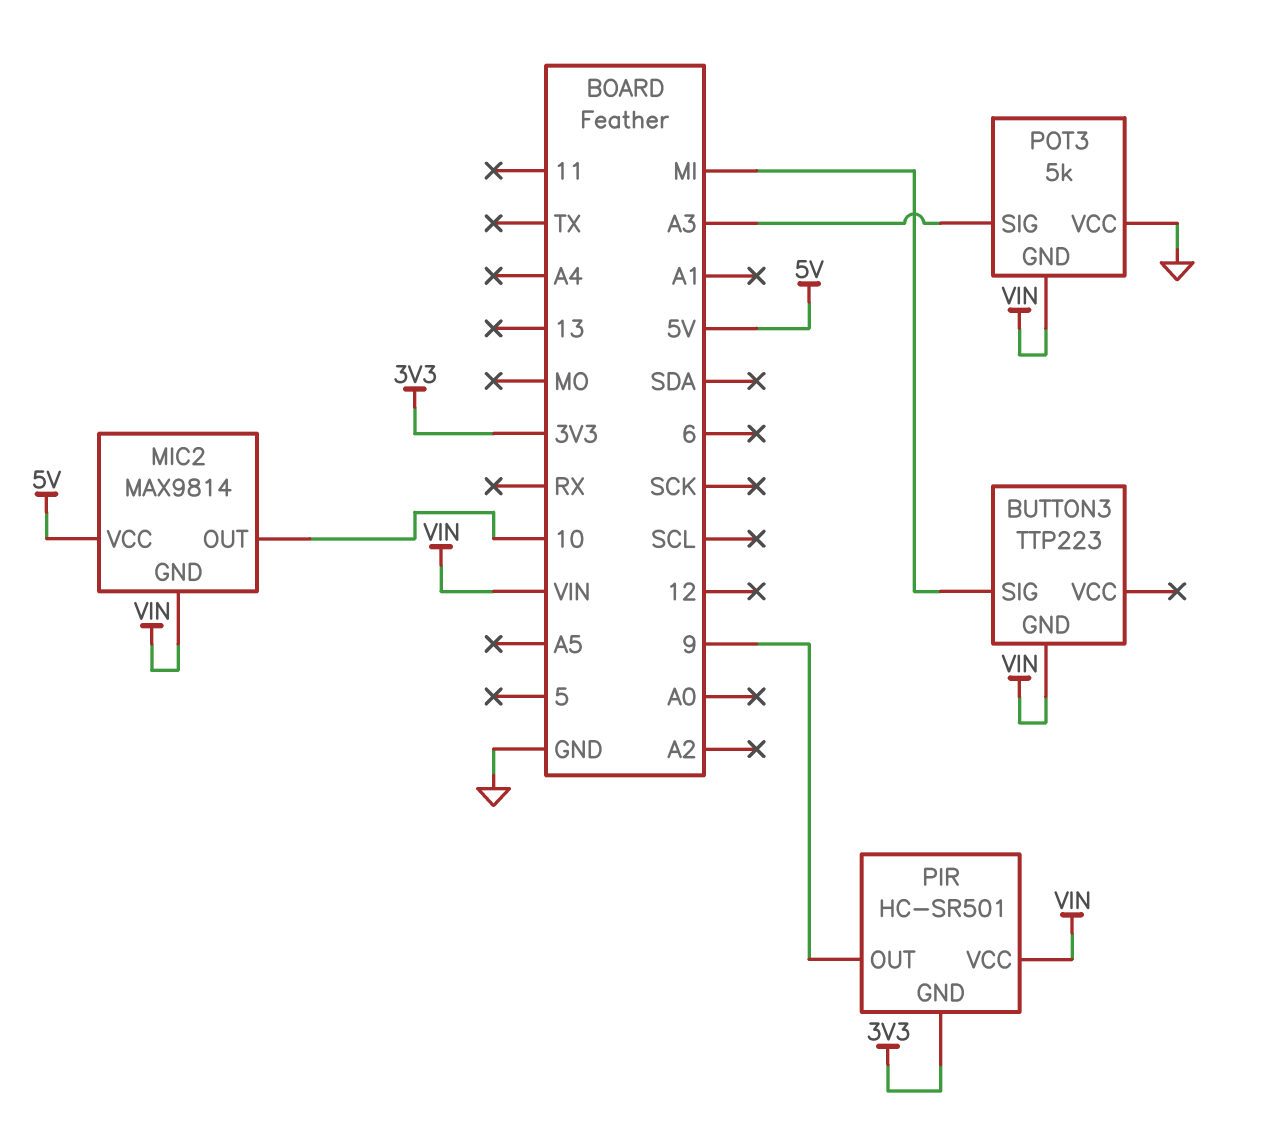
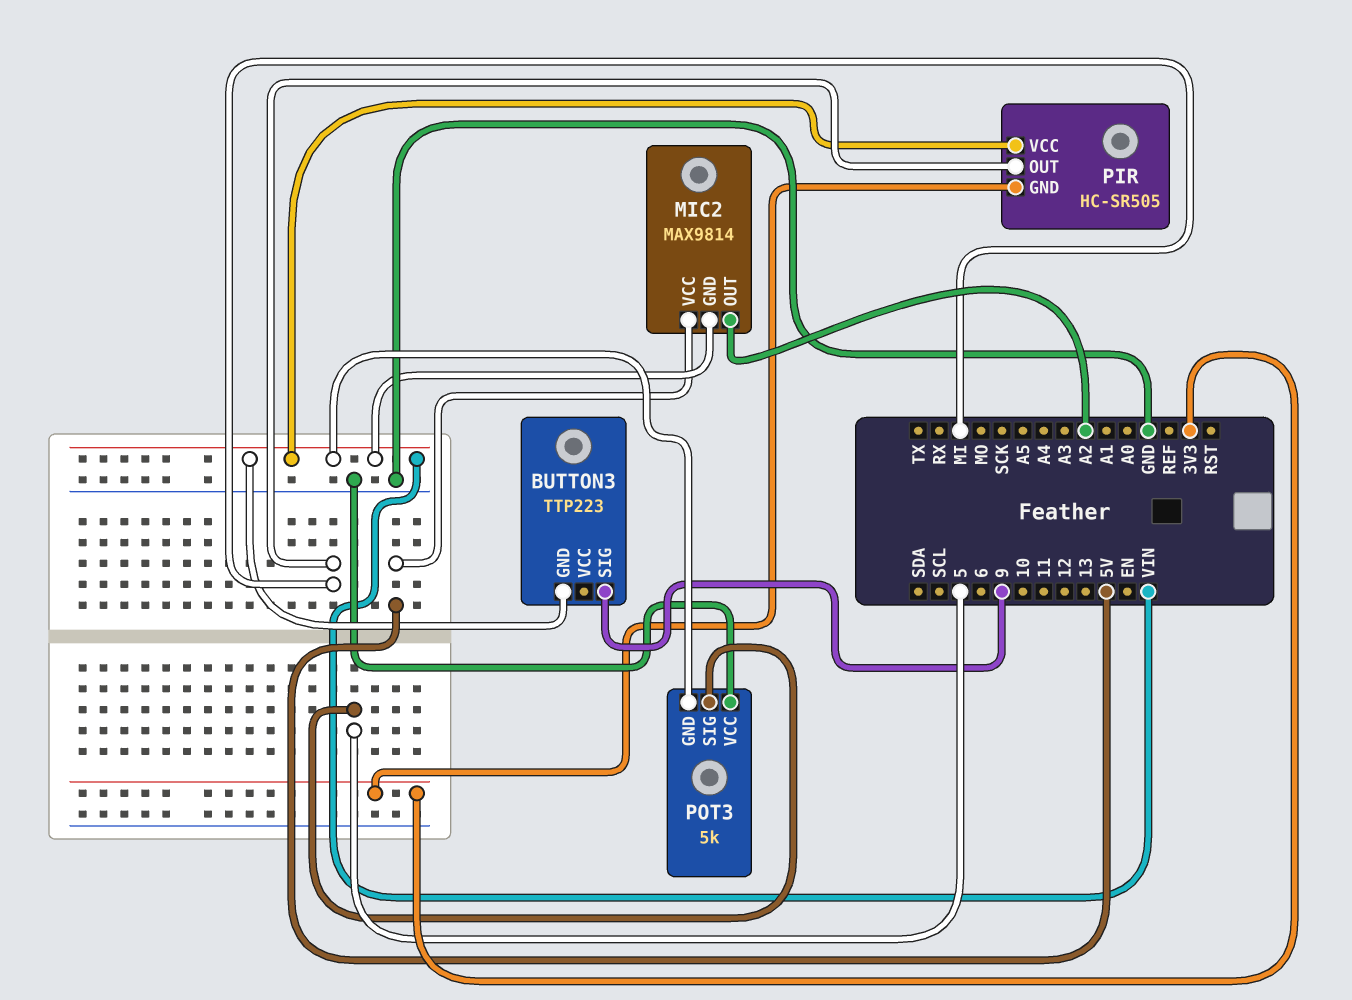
BUTTON3 pin SIG: MI -> 9
MIC2 pin OUT: 10 -> A2
PIR: HC-SR501 -> HC-SR505
PIR pin OUT: 9 -> MI
POT3 pin SIG: A3 -> 5

